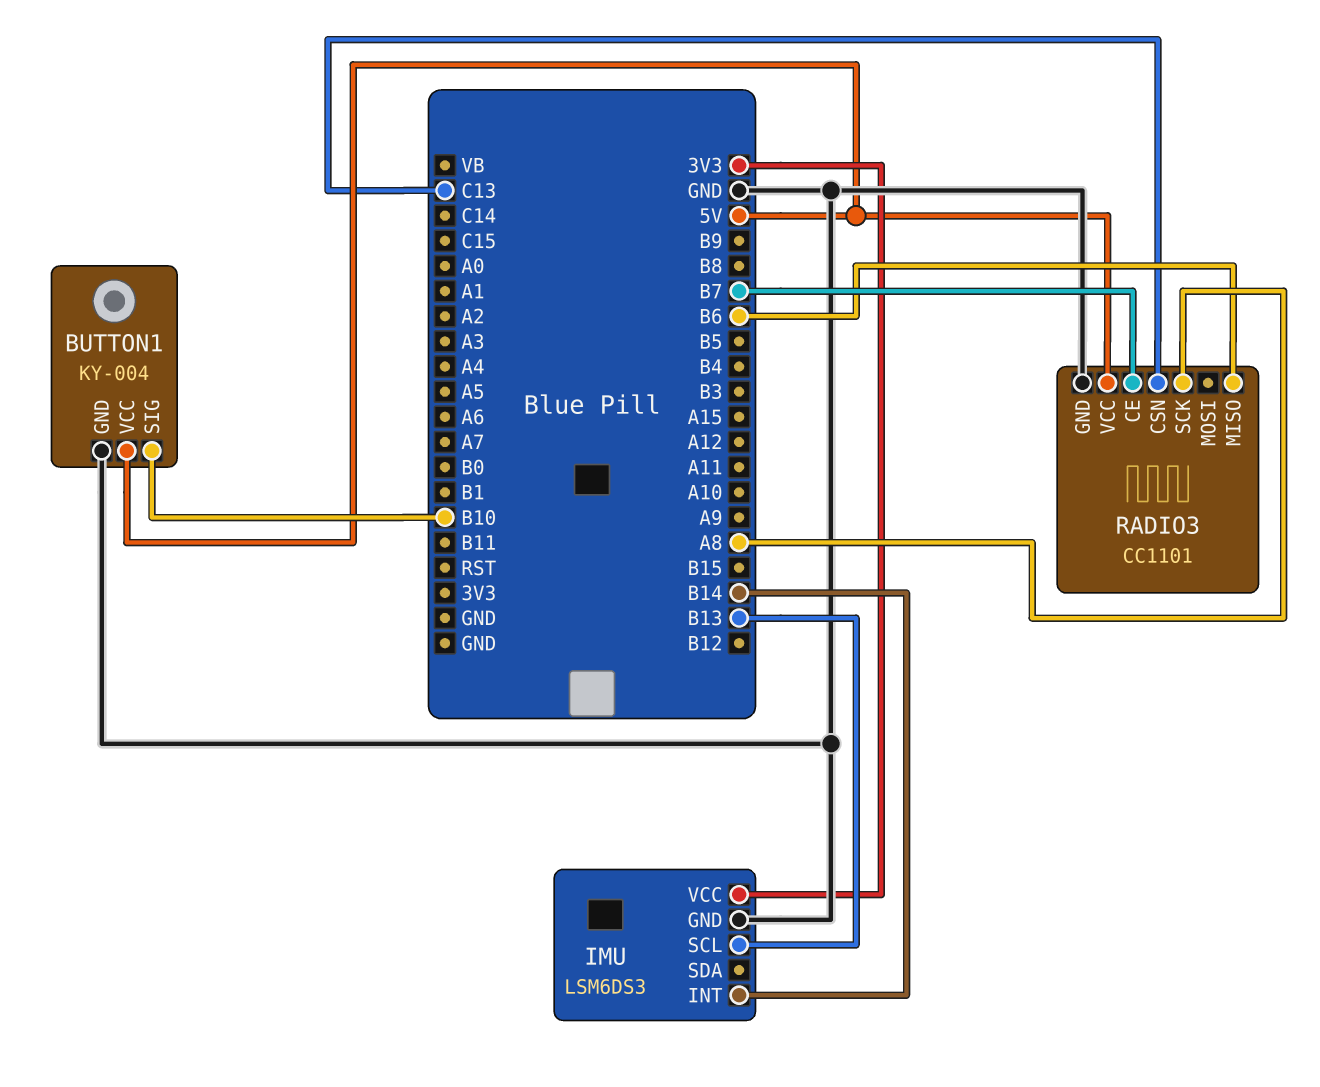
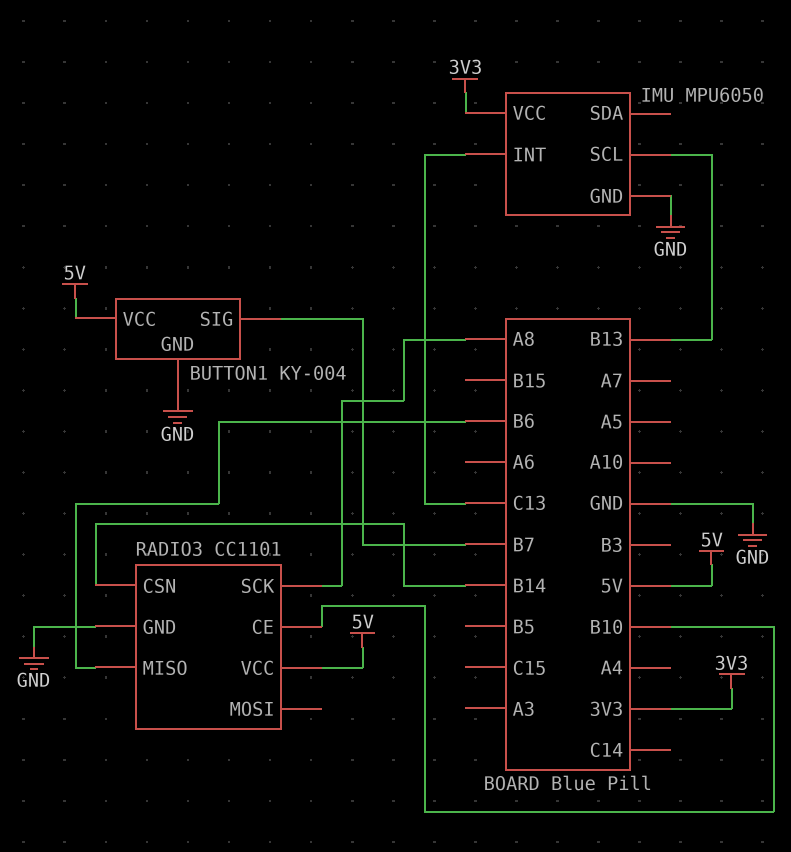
BUTTON1 pin SIG: B10 -> B7
IMU: LSM6DS3 -> MPU6050
IMU pin INT: B14 -> C13
RADIO3 pin CE: B7 -> B10
RADIO3 pin CSN: C13 -> B14

